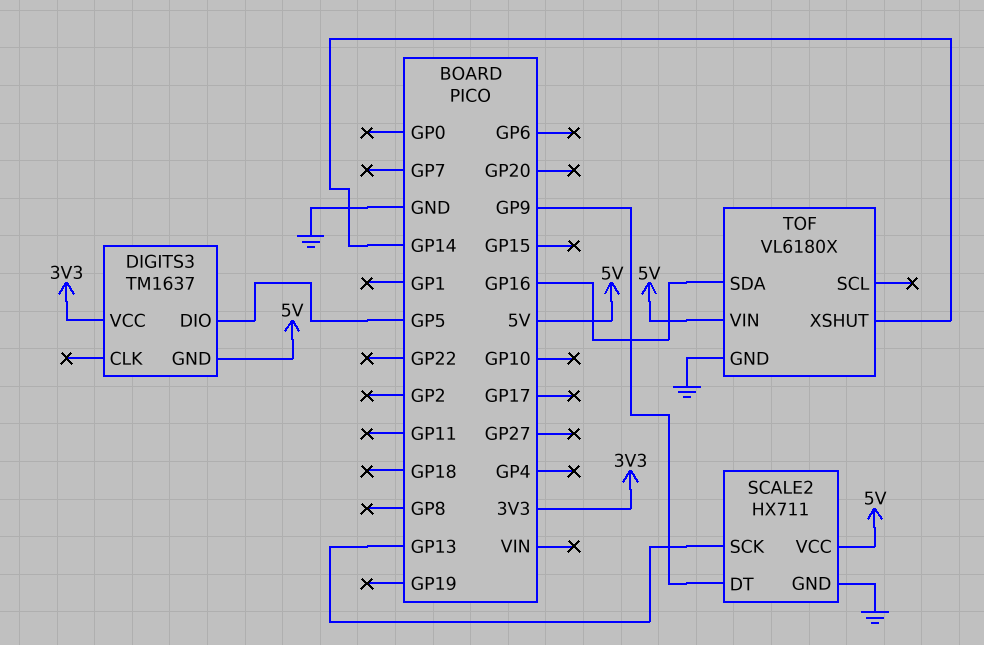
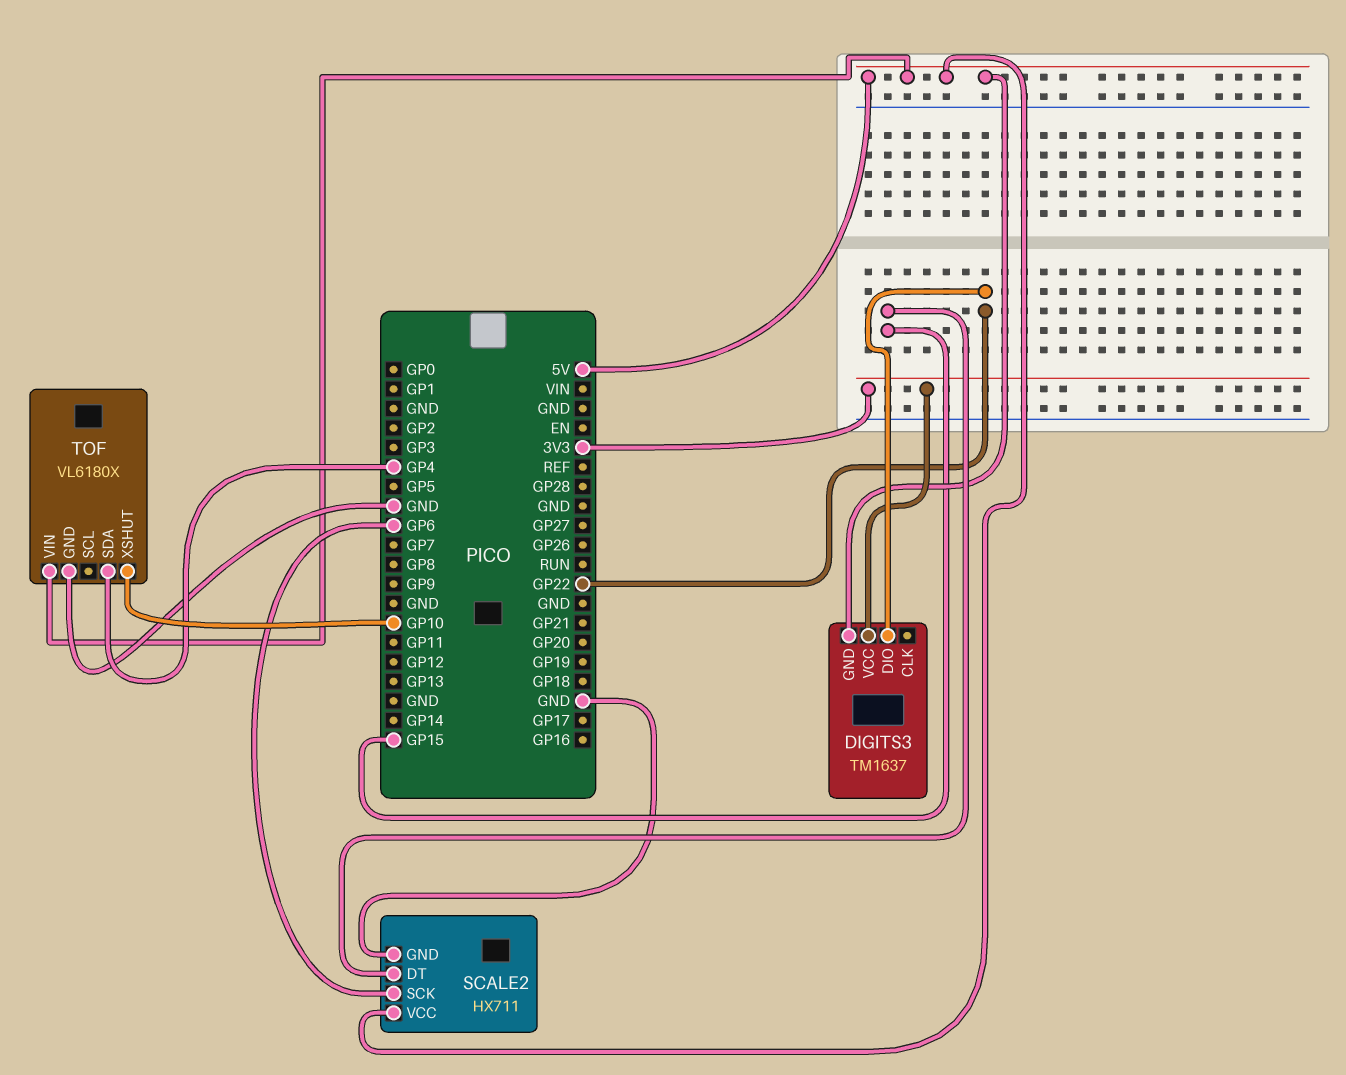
DIGITS3 pin DIO: GP5 -> GP22
SCALE2 pin DT: GP9 -> GP15
SCALE2 pin SCK: GP13 -> GP6
TOF pin SDA: GP16 -> GP4
TOF pin XSHUT: GP14 -> GP10

